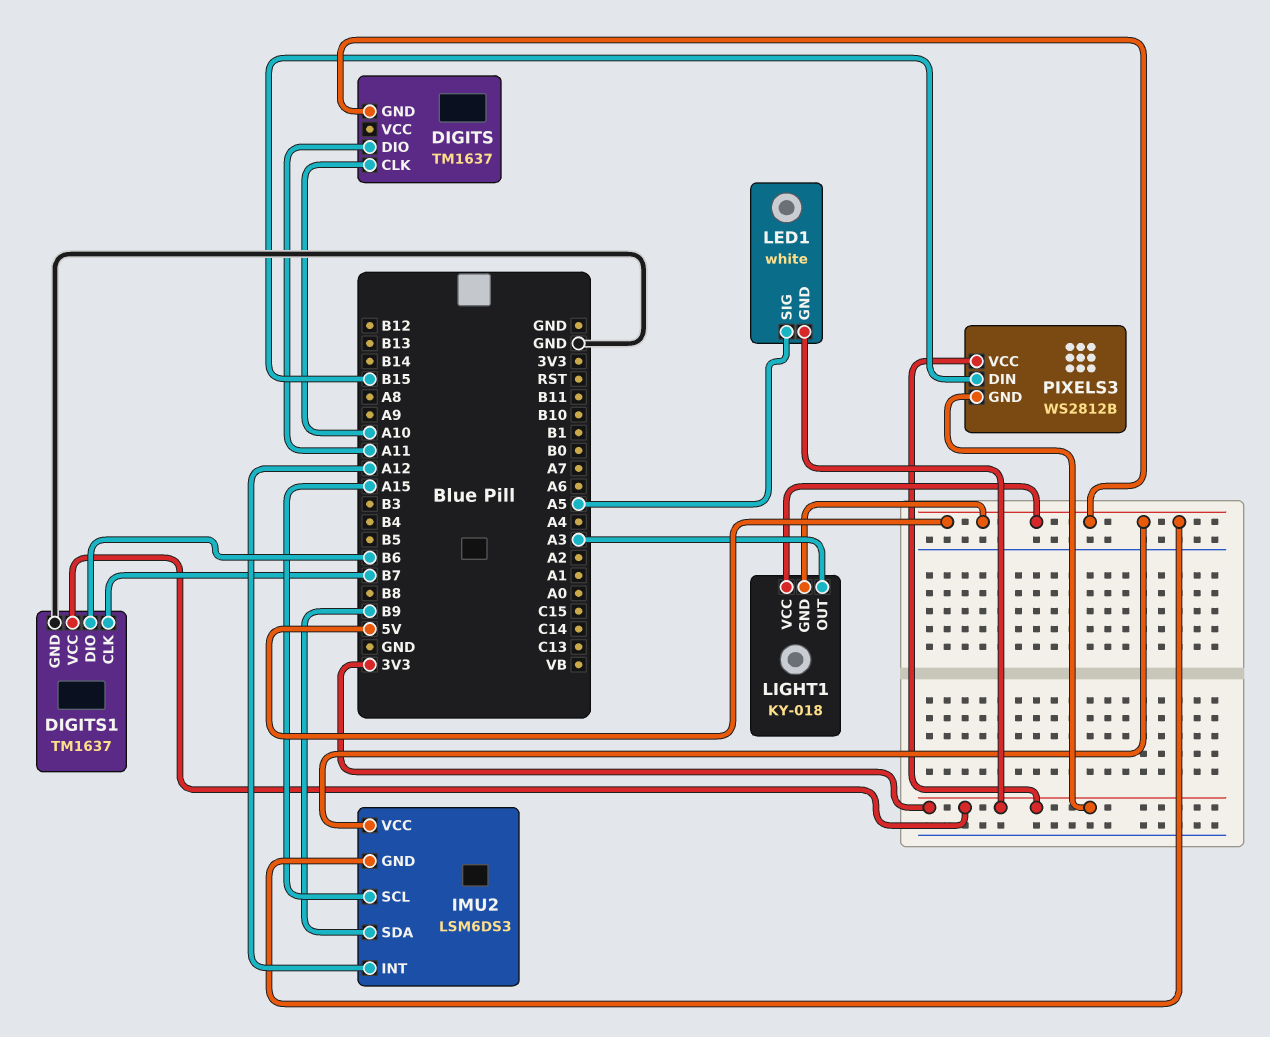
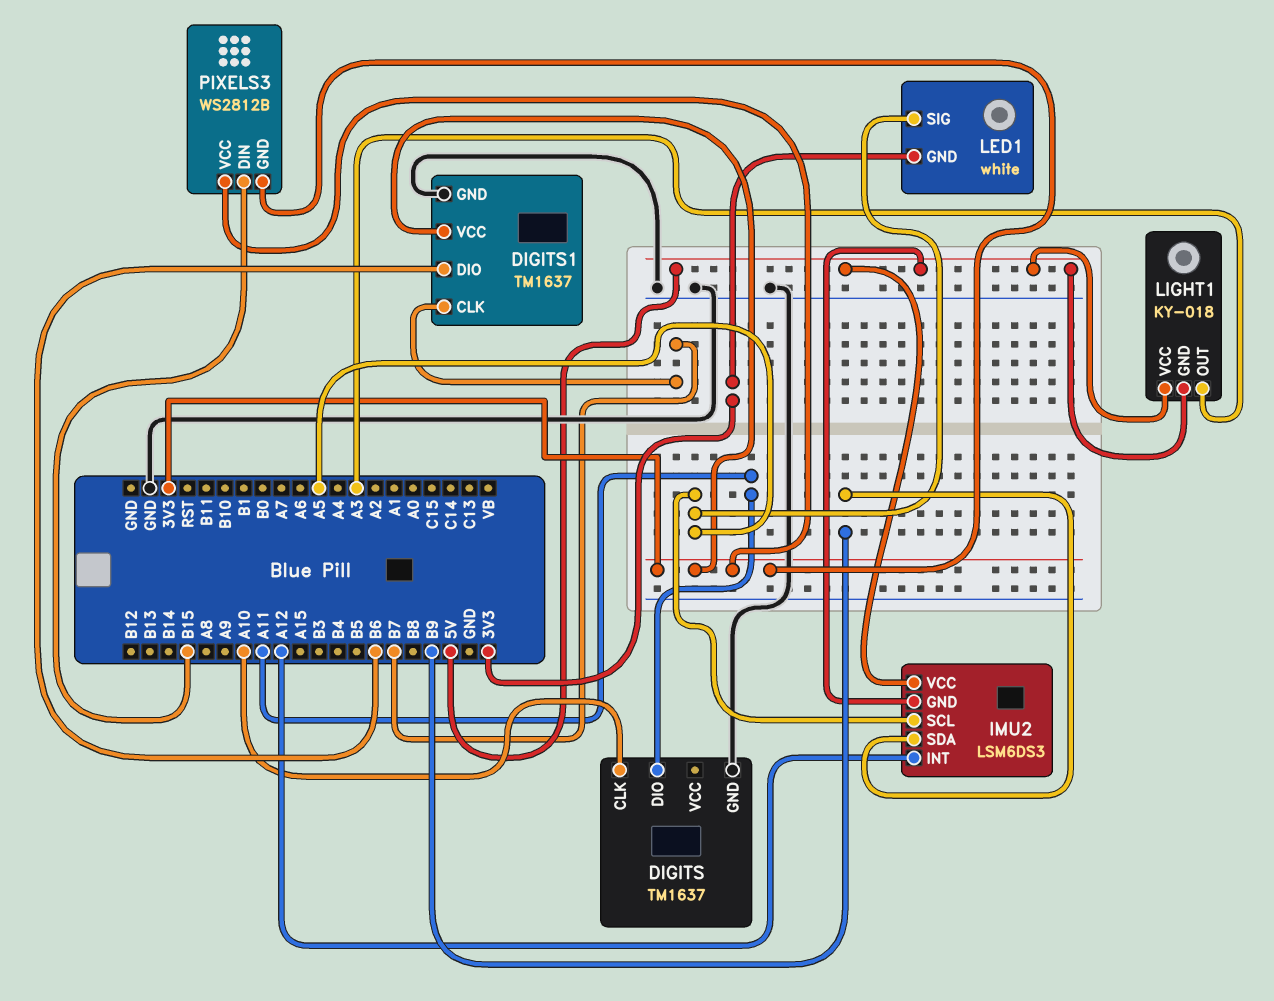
DIGITS pin GND: 5V -> GND
IMU2 pin SCL: A15 -> A5

